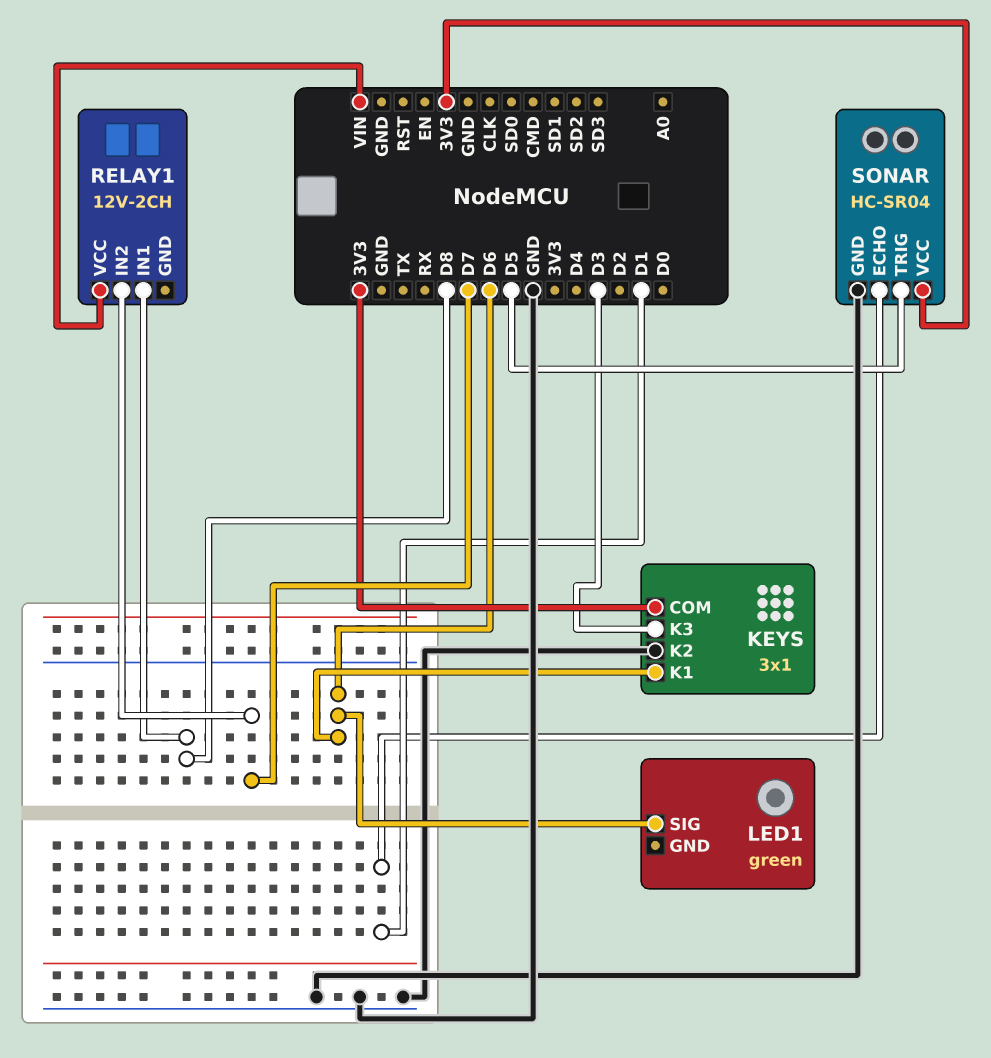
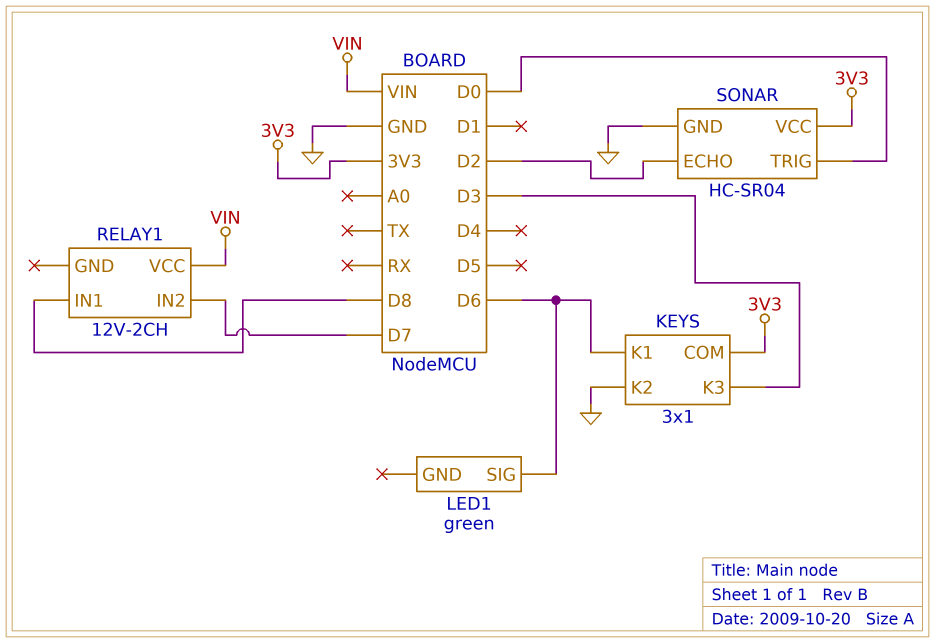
SONAR pin ECHO: D1 -> D2
SONAR pin TRIG: D5 -> D0

